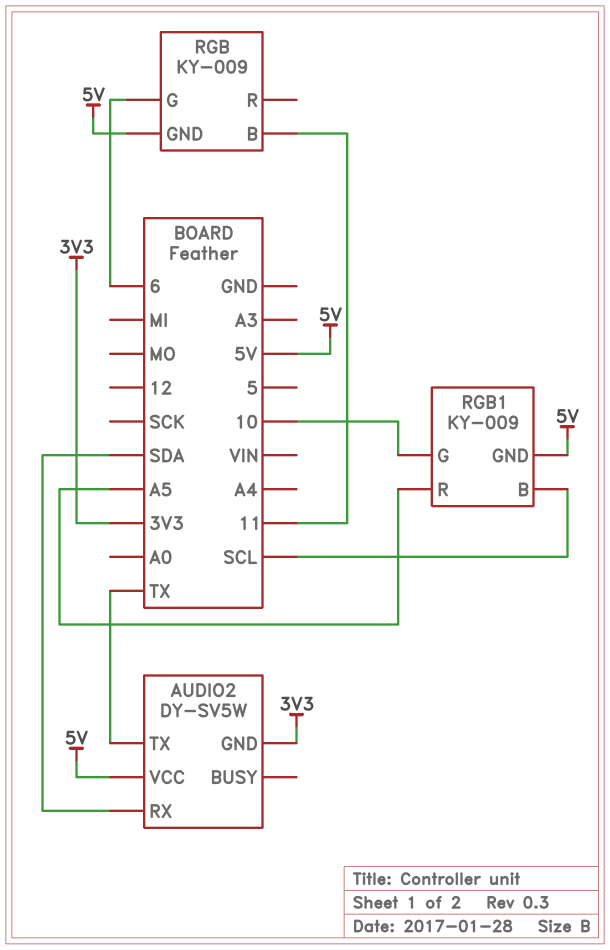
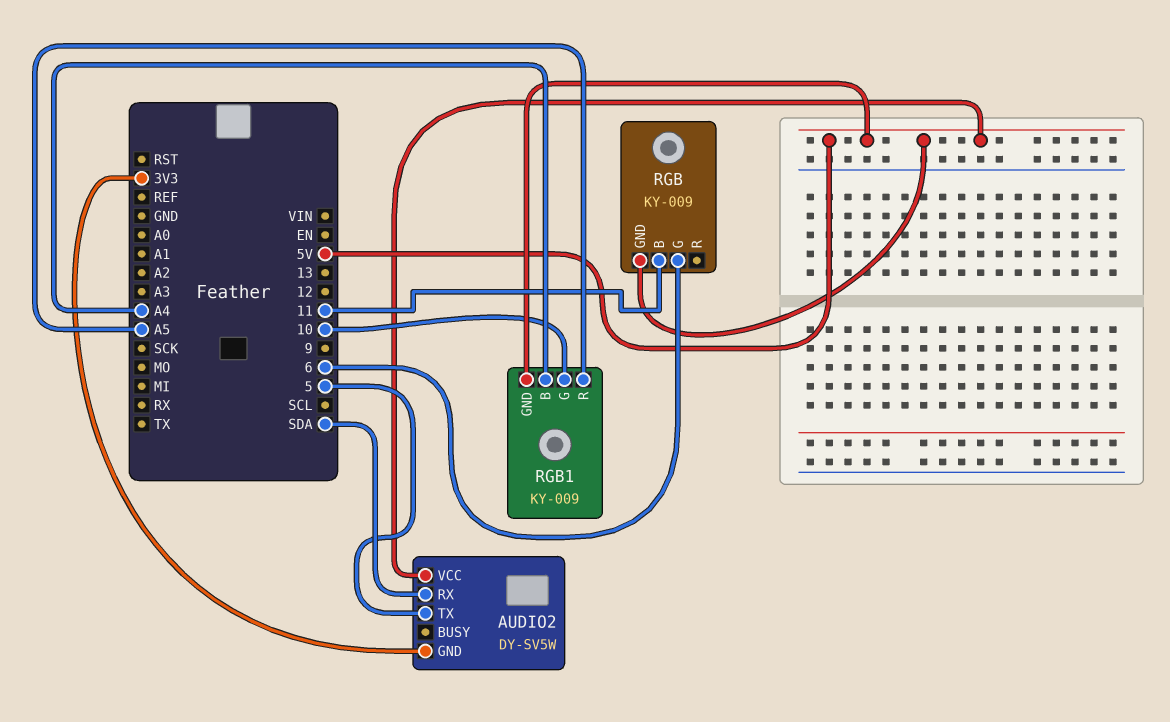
AUDIO2 pin TX: TX -> 5
RGB1 pin B: SCL -> A4

